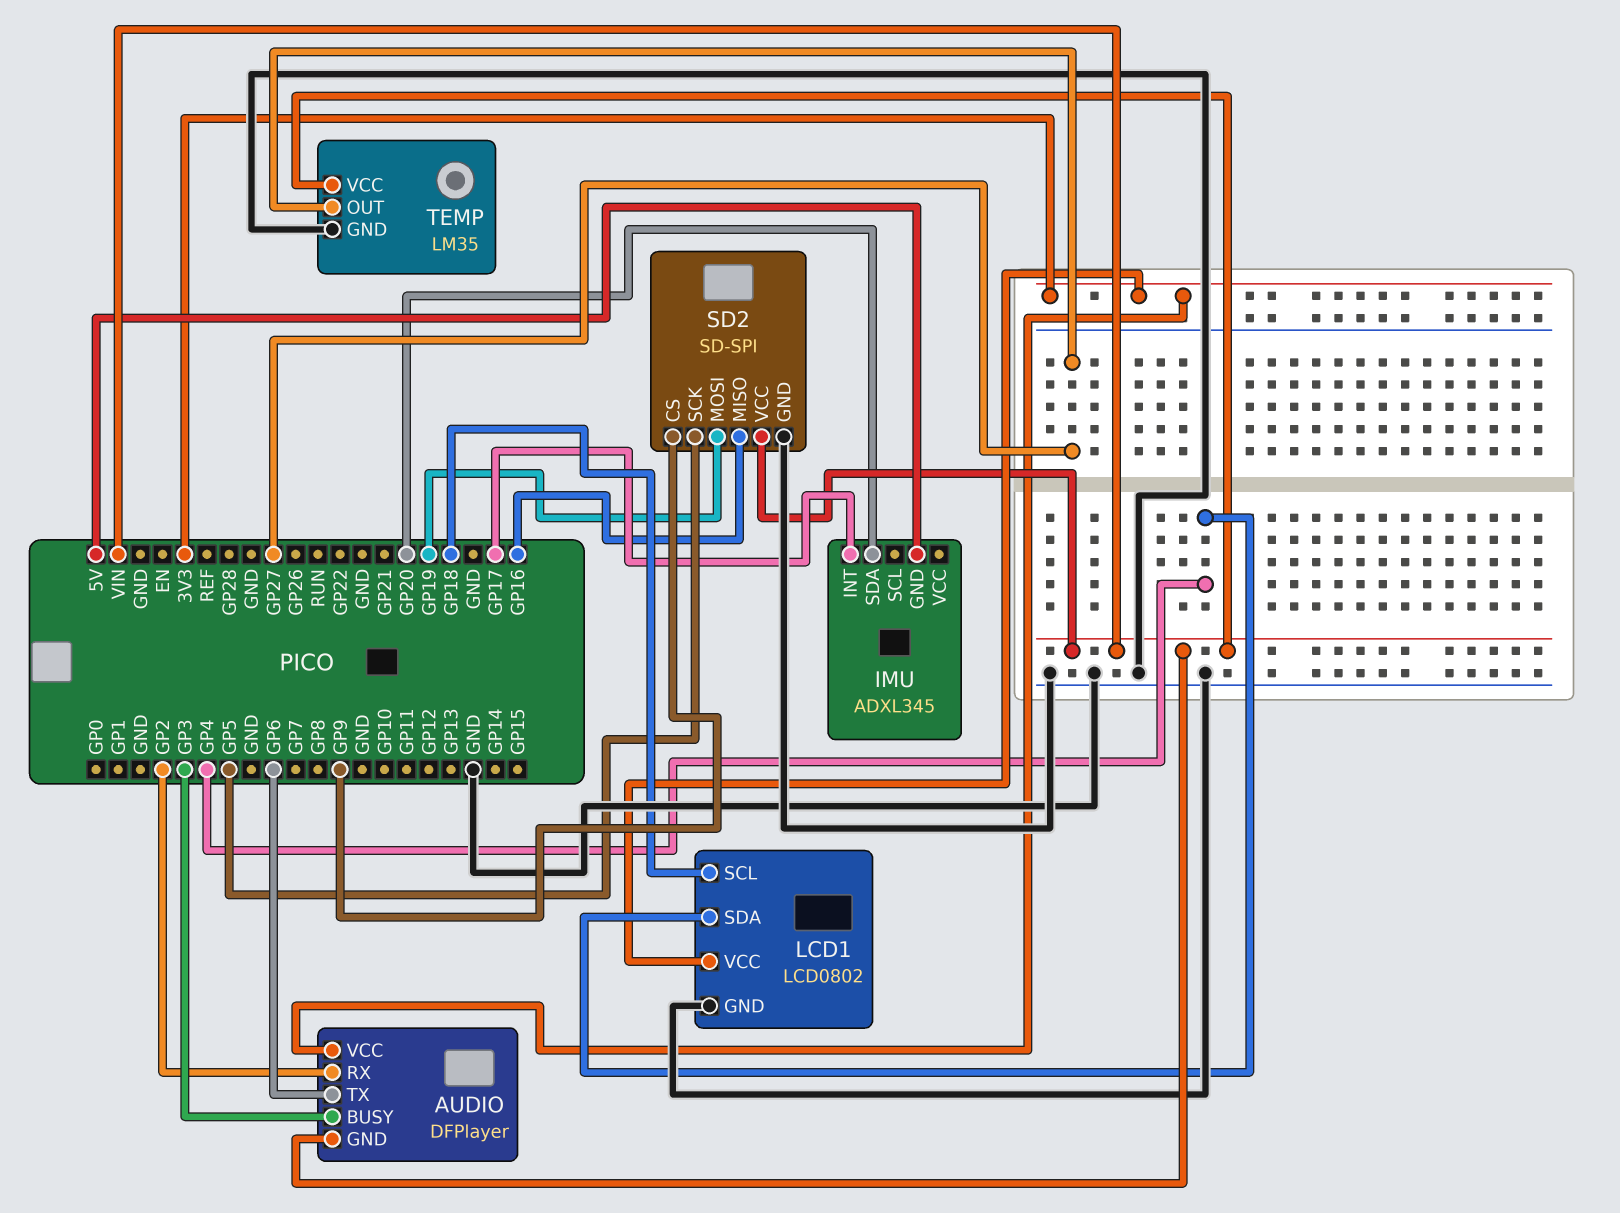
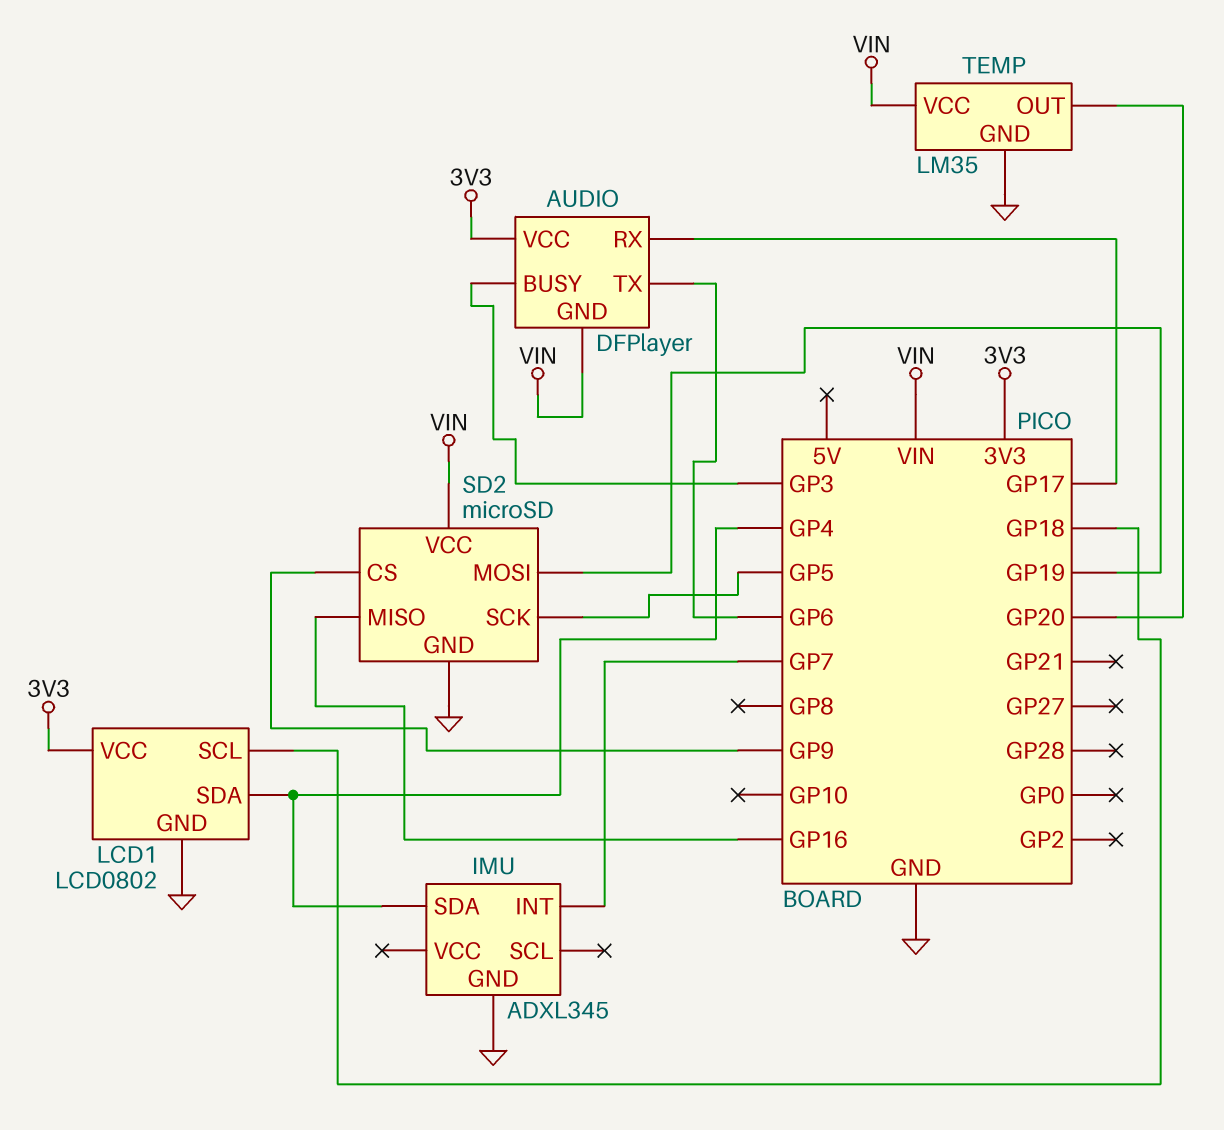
AUDIO pin RX: GP2 -> GP17
IMU pin GND: 5V -> GND
IMU pin INT: GP17 -> GP7
IMU pin SDA: GP20 -> GP4
SD2: SD-SPI -> microSD
TEMP pin OUT: GP27 -> GP20

